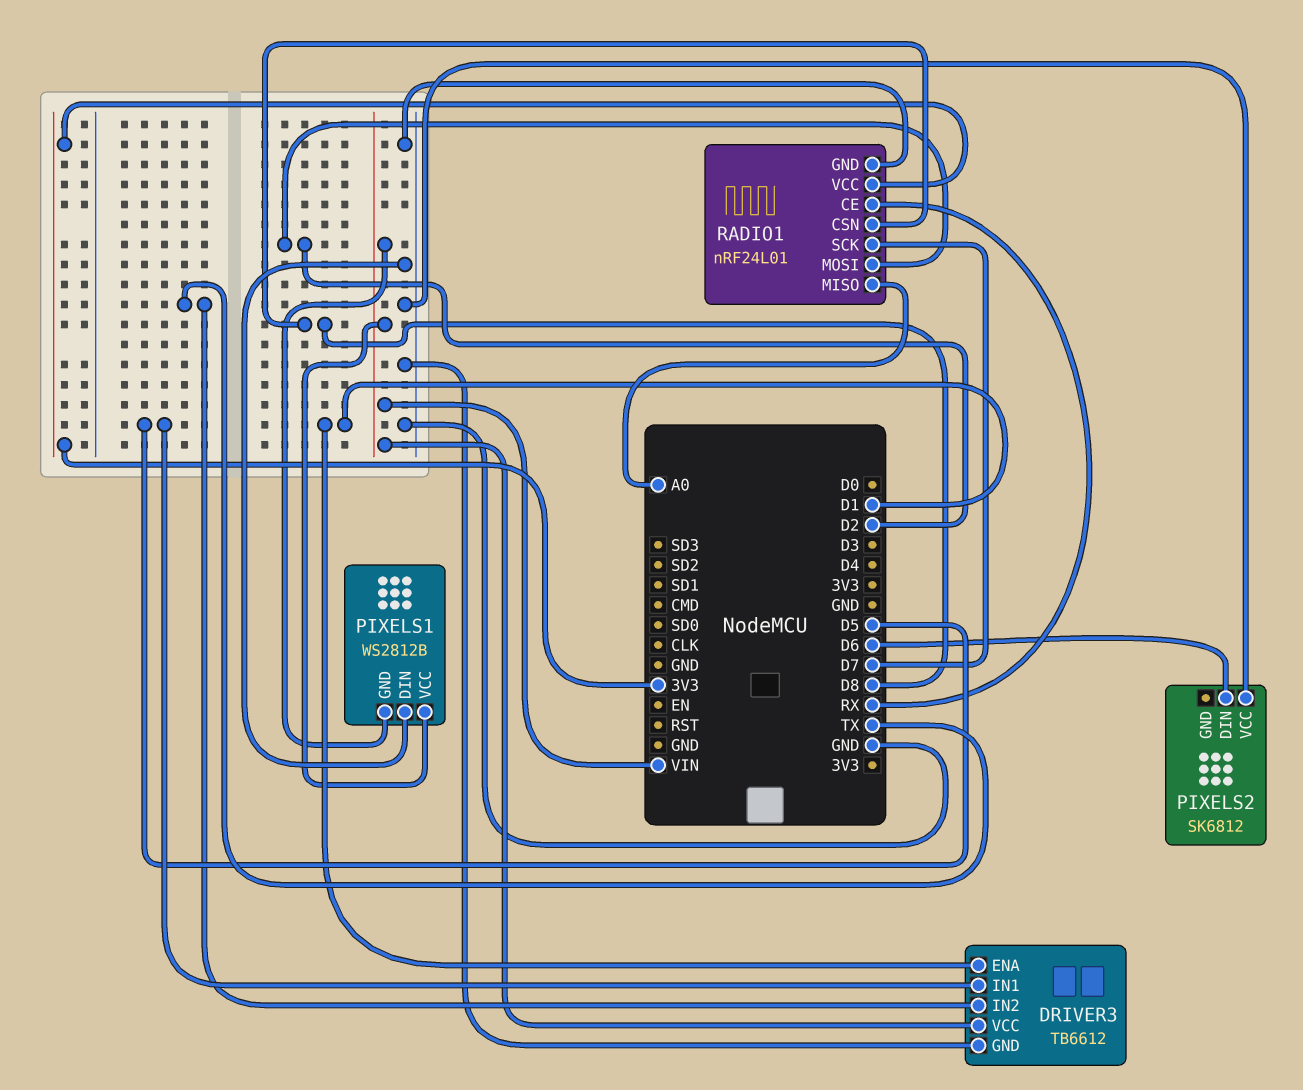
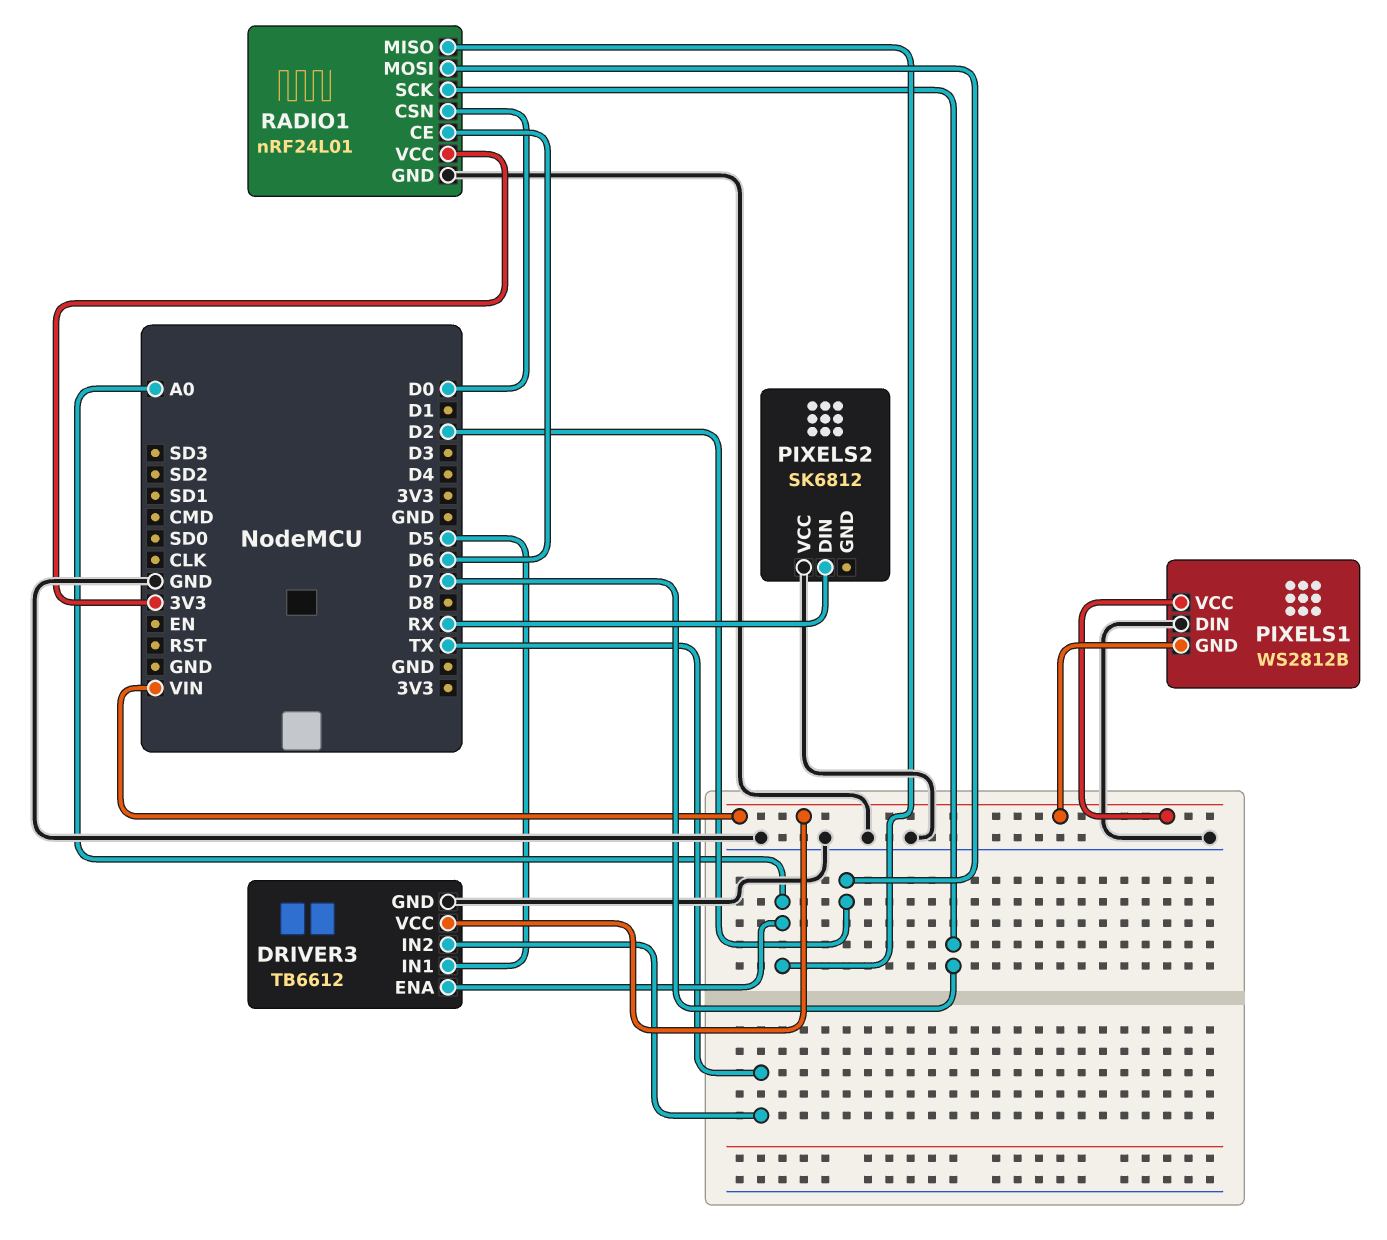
DRIVER3 pin ENA: D1 -> A0
PIXELS2 pin DIN: D6 -> RX
RADIO1 pin CE: RX -> D6
RADIO1 pin CSN: D8 -> D0

